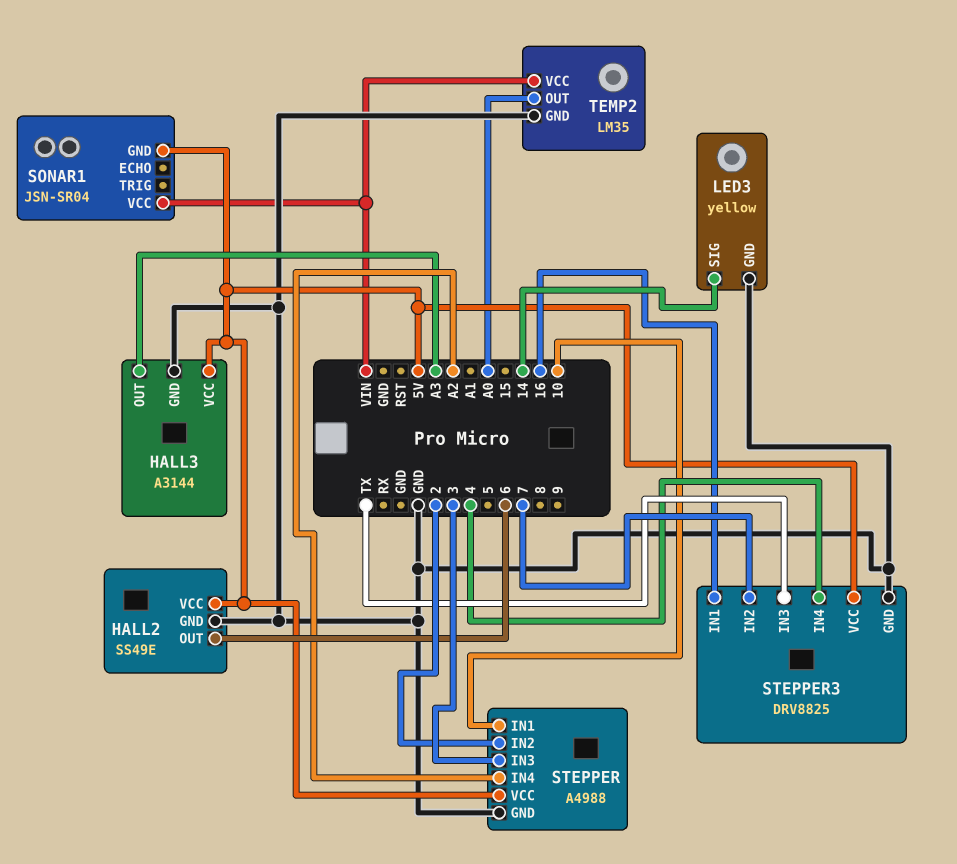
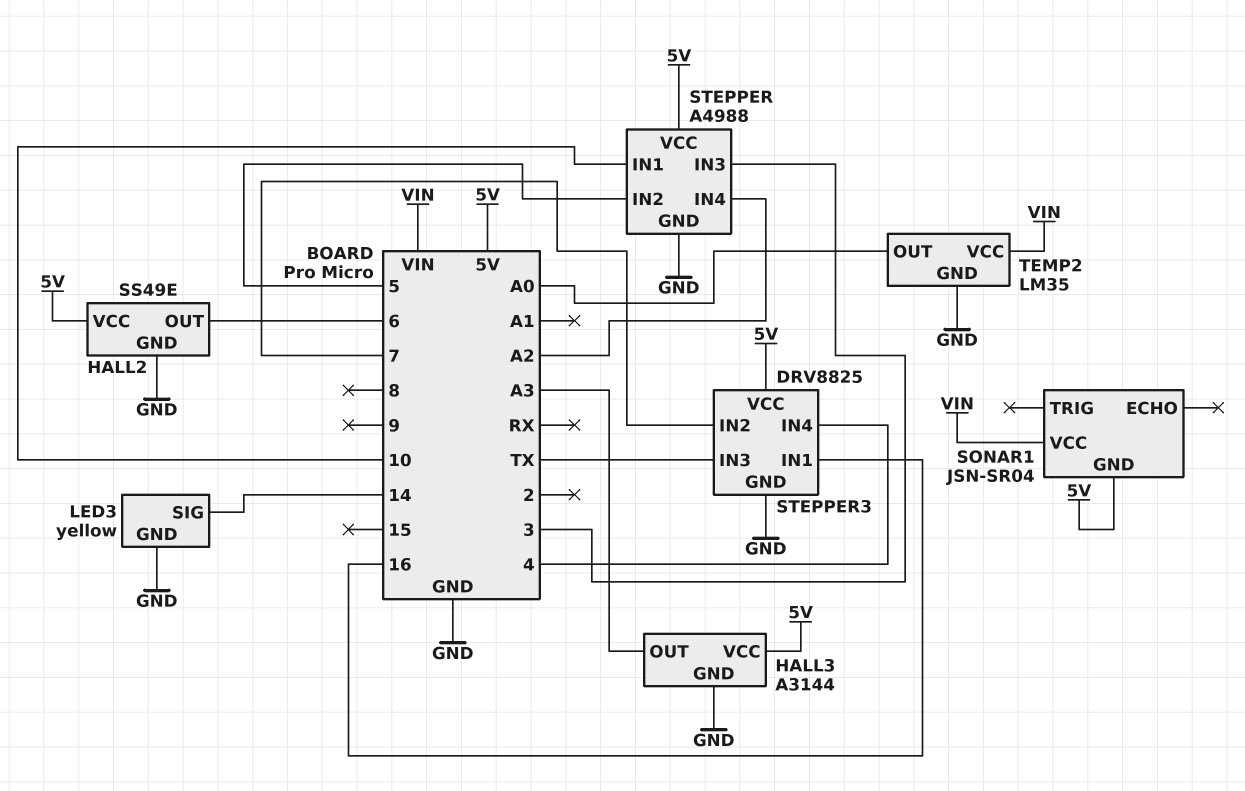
STEPPER pin IN2: 2 -> 5

